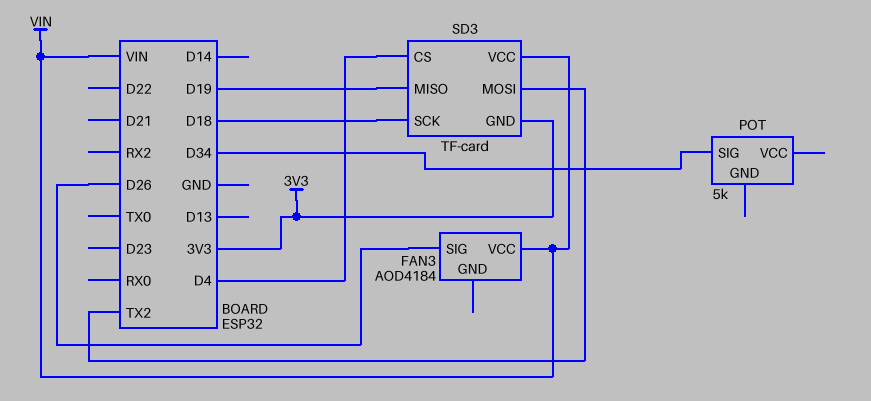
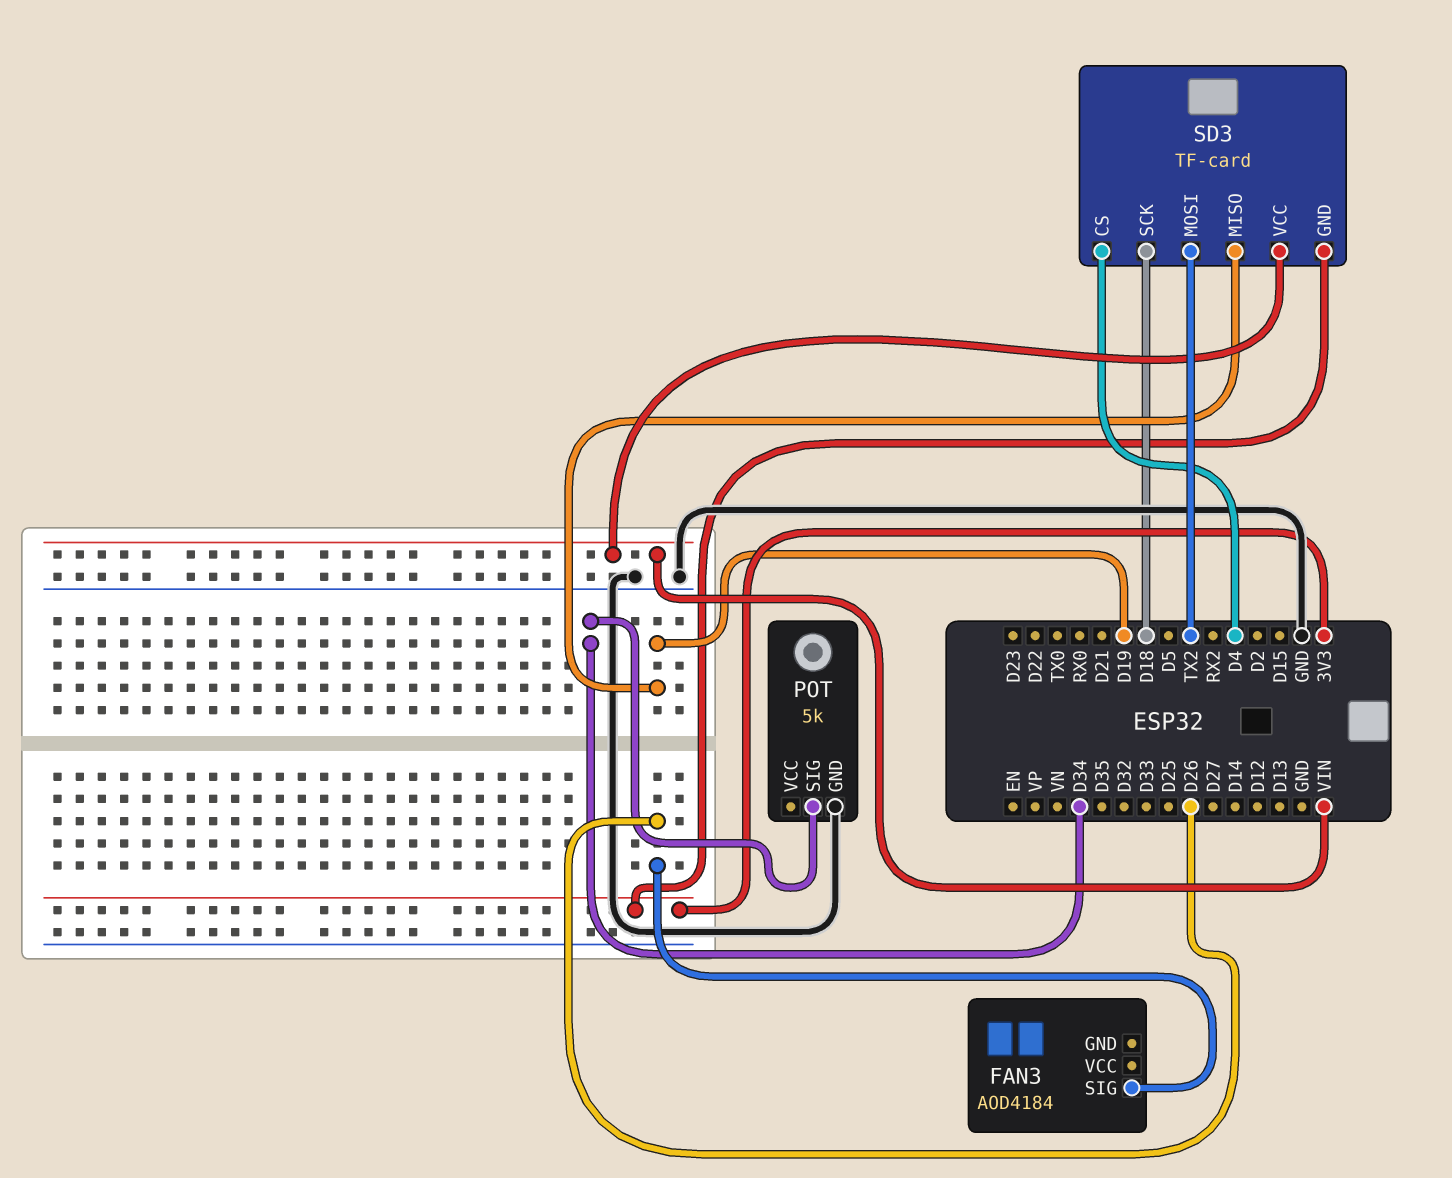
FAN3 pin VCC: VIN -> none
POT pin GND: none -> GND

